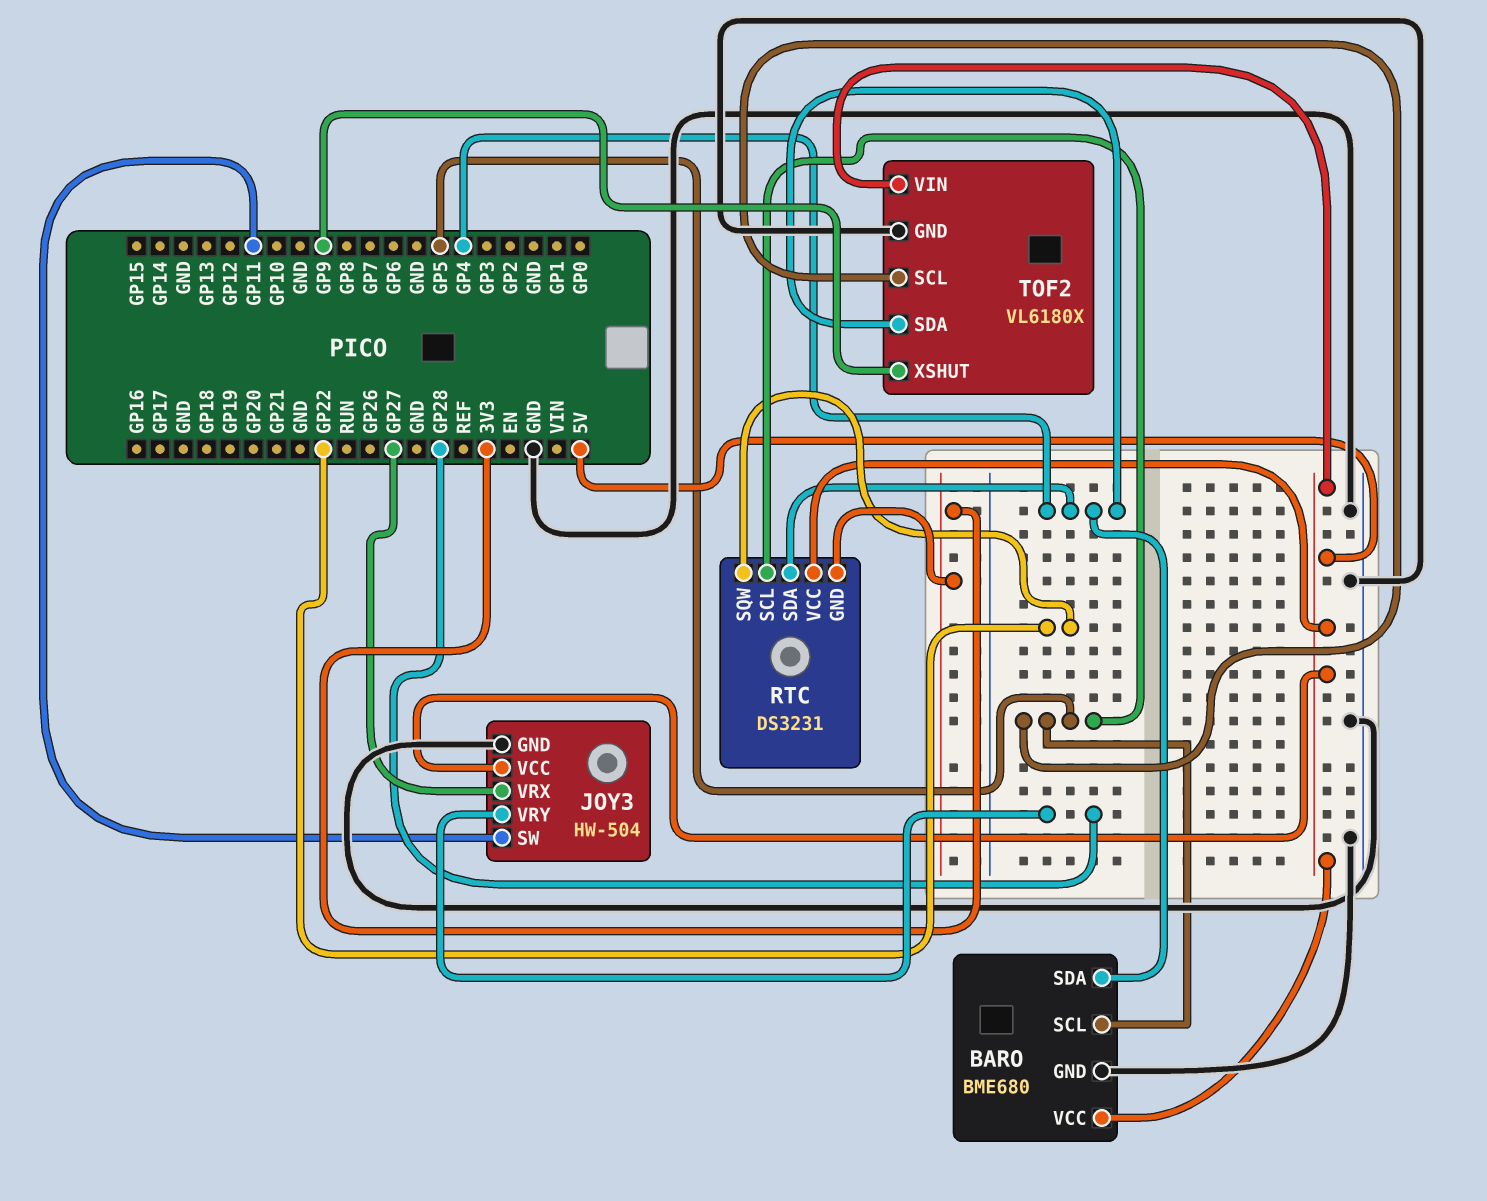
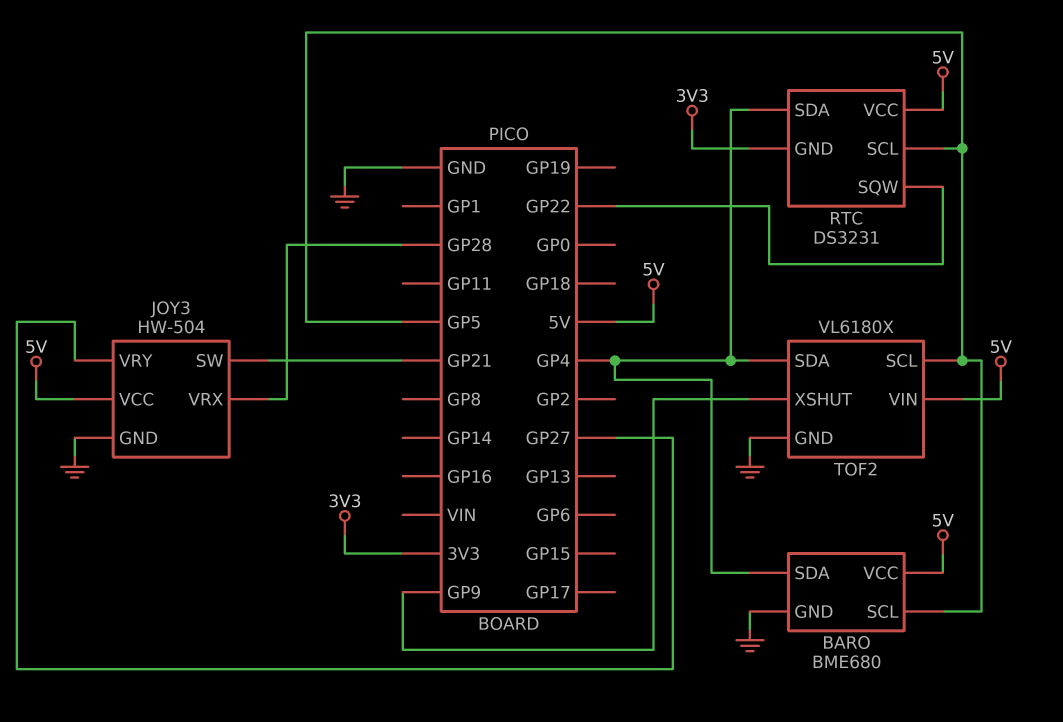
JOY3 pin SW: GP11 -> GP21
JOY3 pin VRX: GP27 -> GP28
JOY3 pin VRY: GP28 -> GP27

